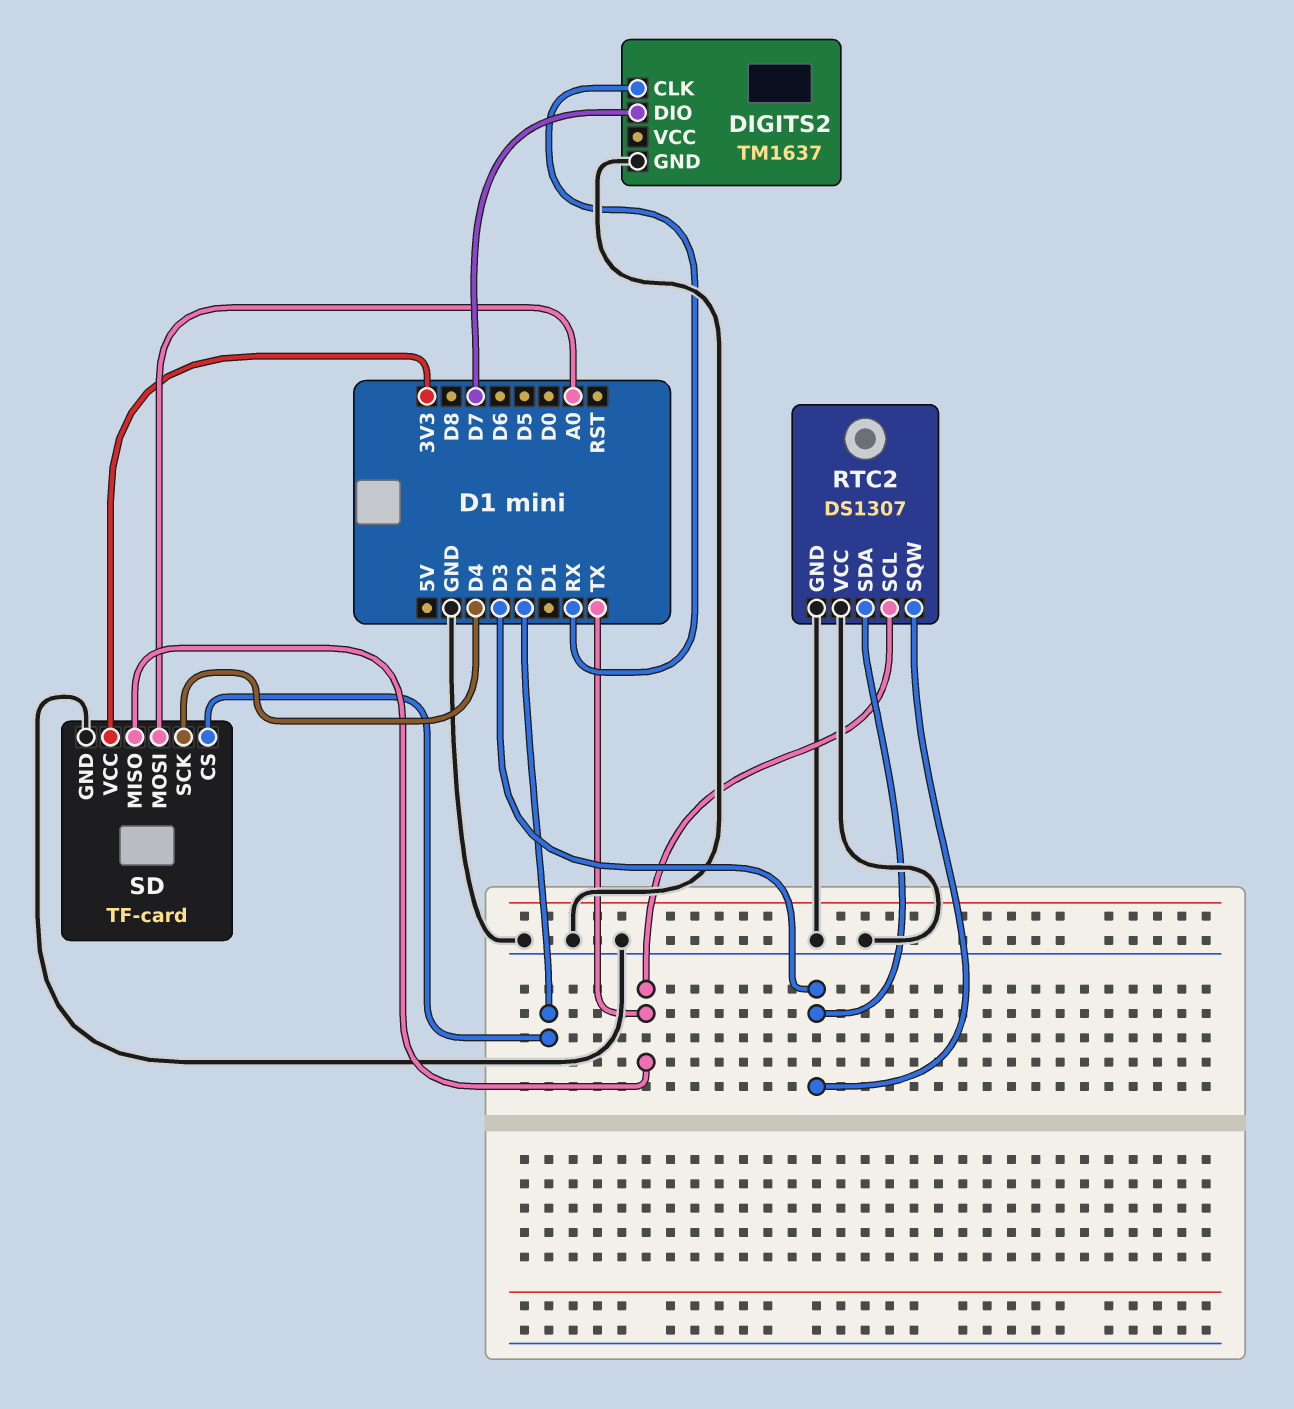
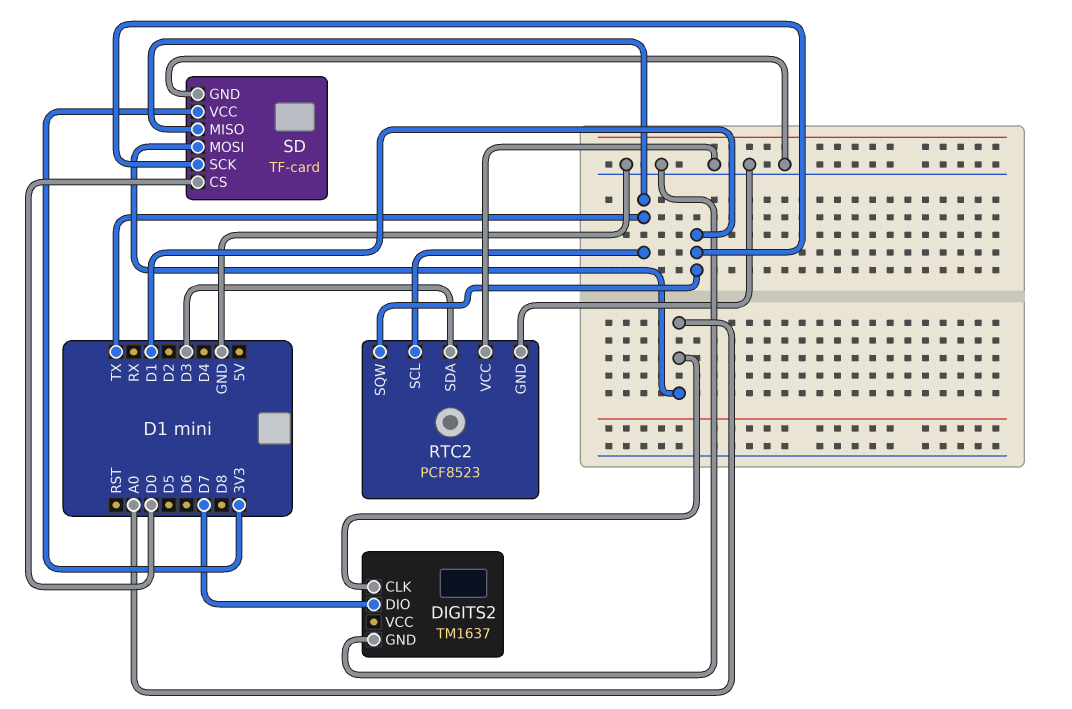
DIGITS2 pin CLK: RX -> A0
RTC2: DS1307 -> PCF8523
RTC2 pin SQW: D3 -> D1
SD pin CS: D2 -> D0
SD pin SCK: D4 -> D1

